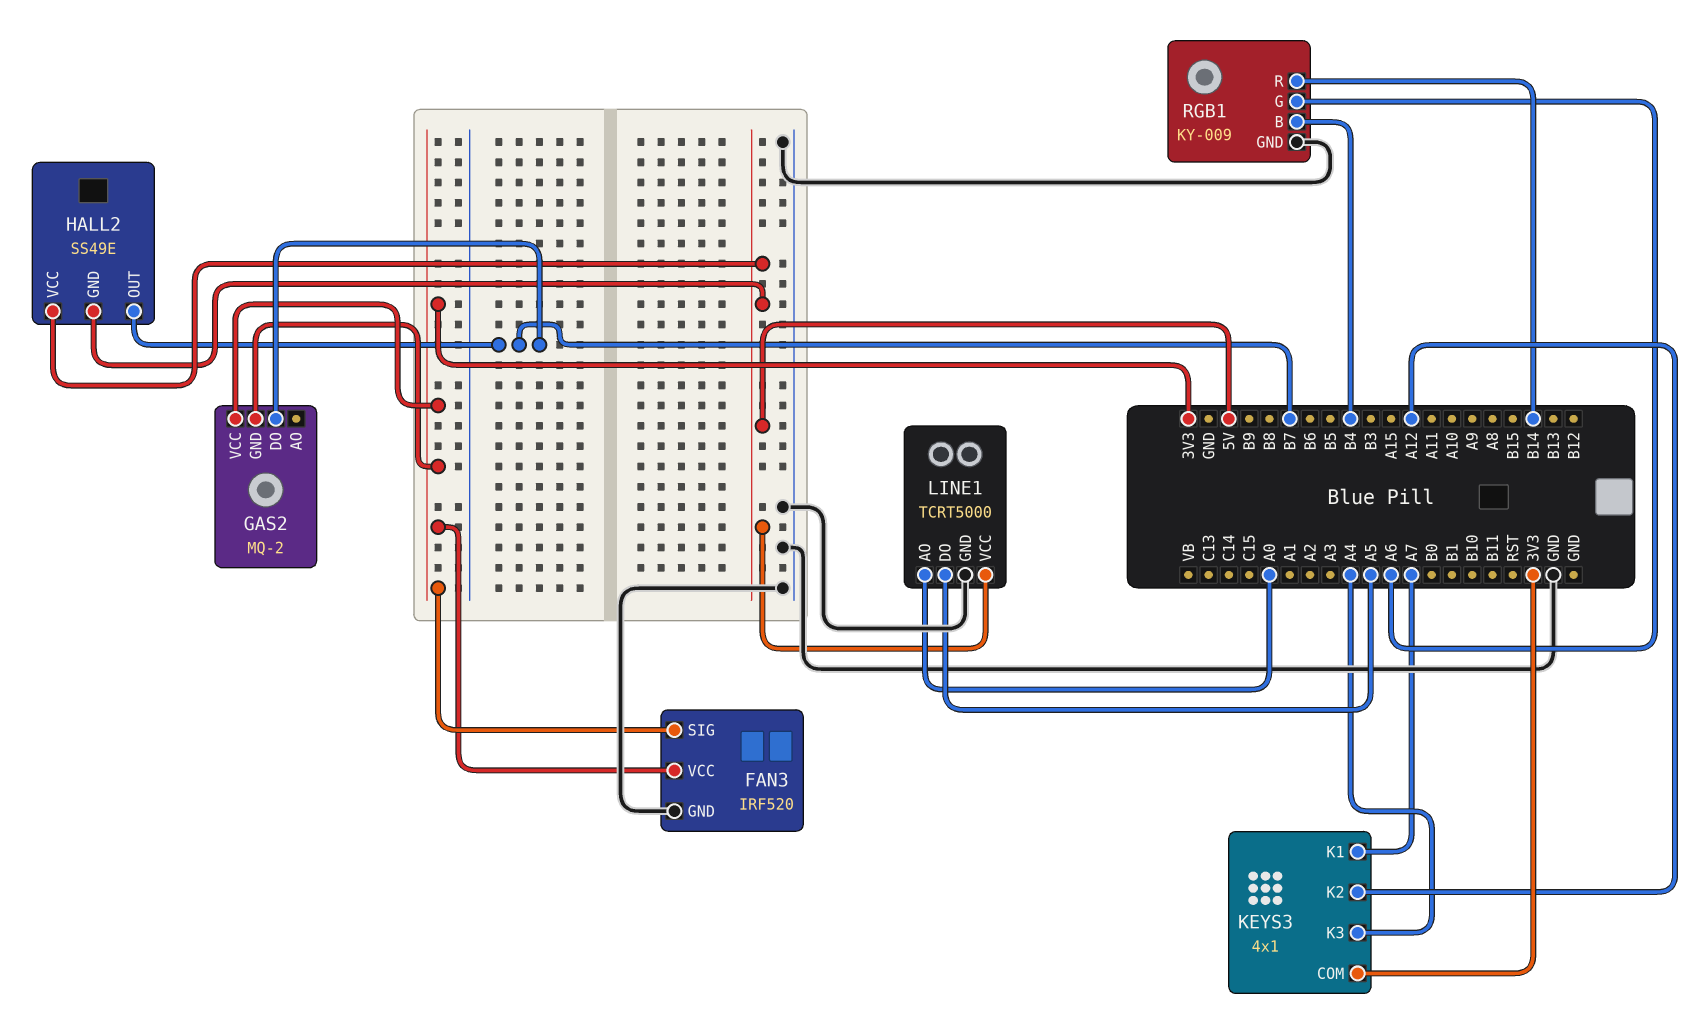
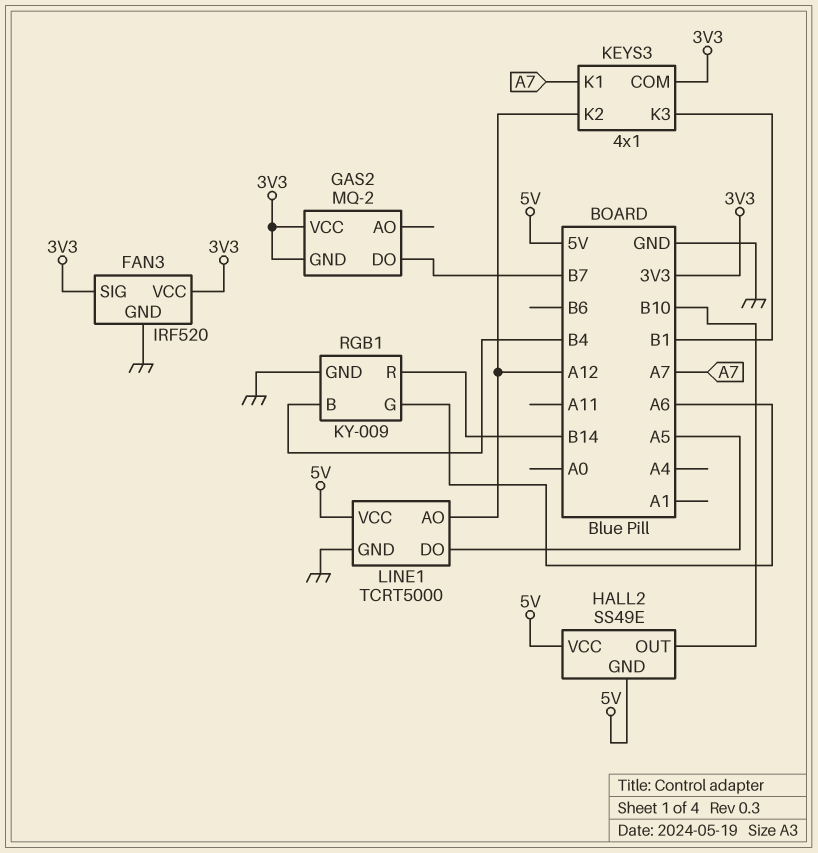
HALL2 pin OUT: B7 -> B10
KEYS3 pin K3: A4 -> B1
LINE1 pin AO: A0 -> A12

